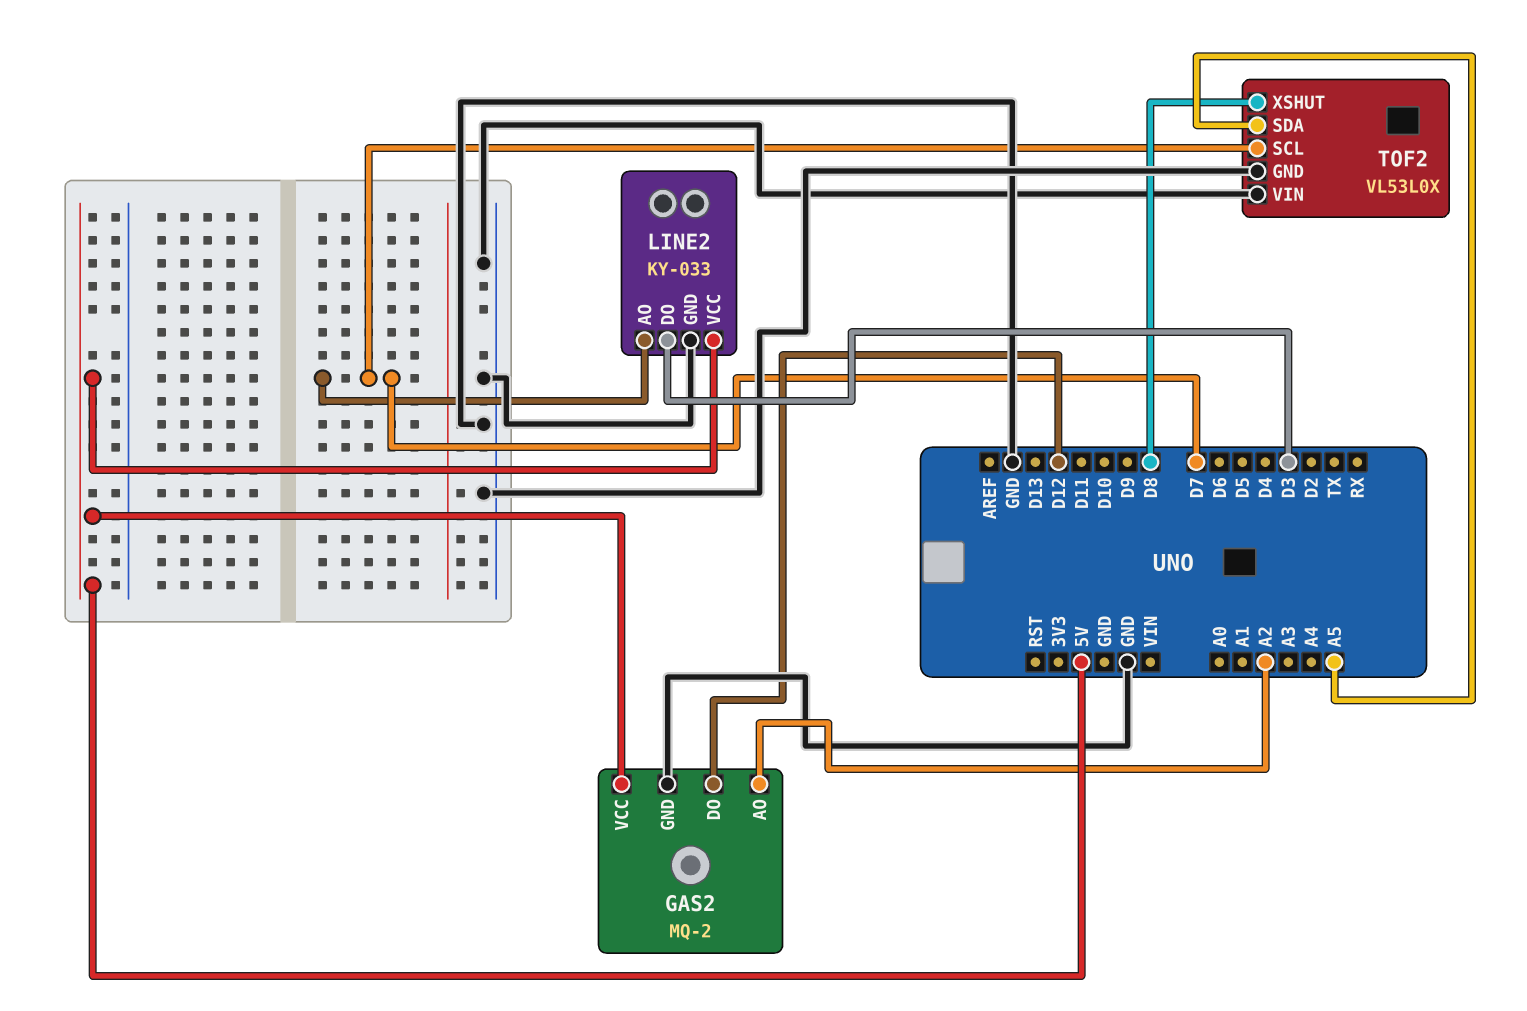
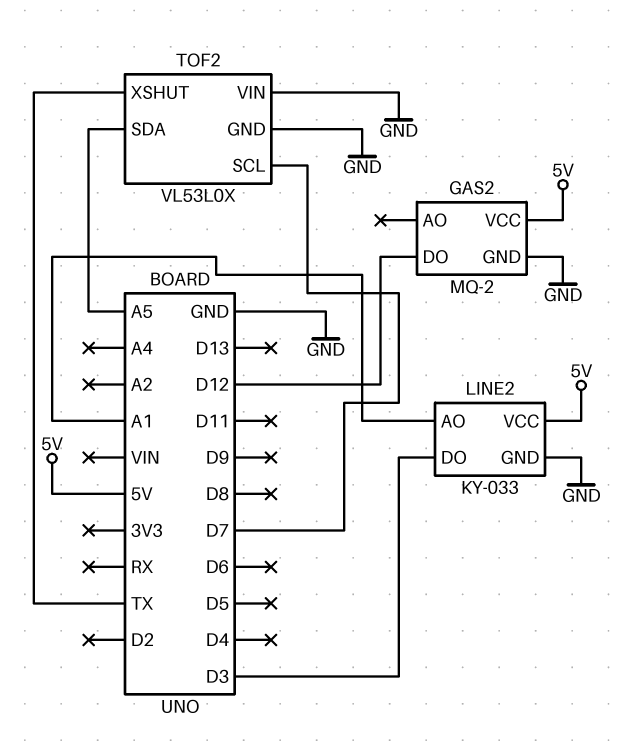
GAS2 pin AO: A2 -> none
LINE2 pin AO: D7 -> A1
TOF2 pin XSHUT: D8 -> TX

